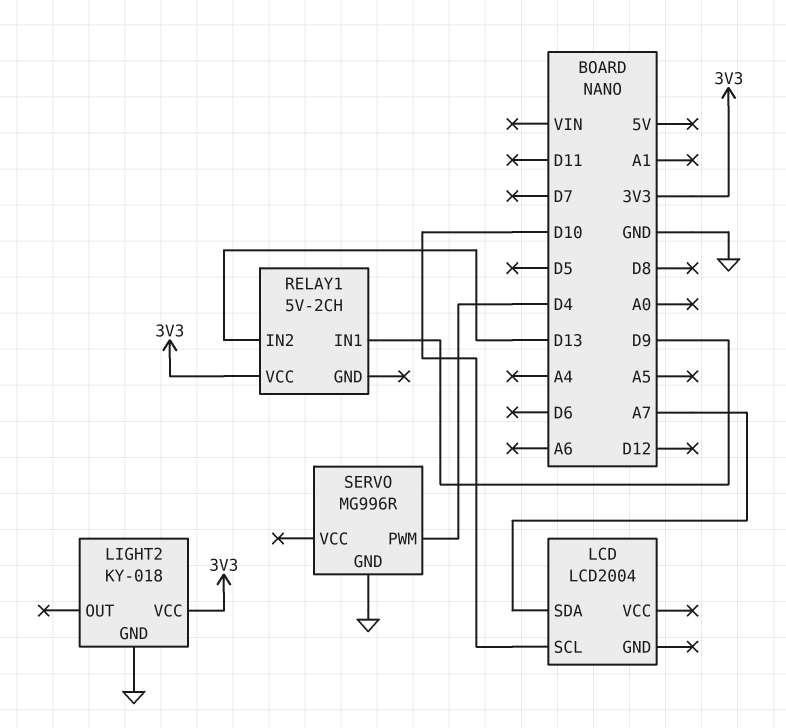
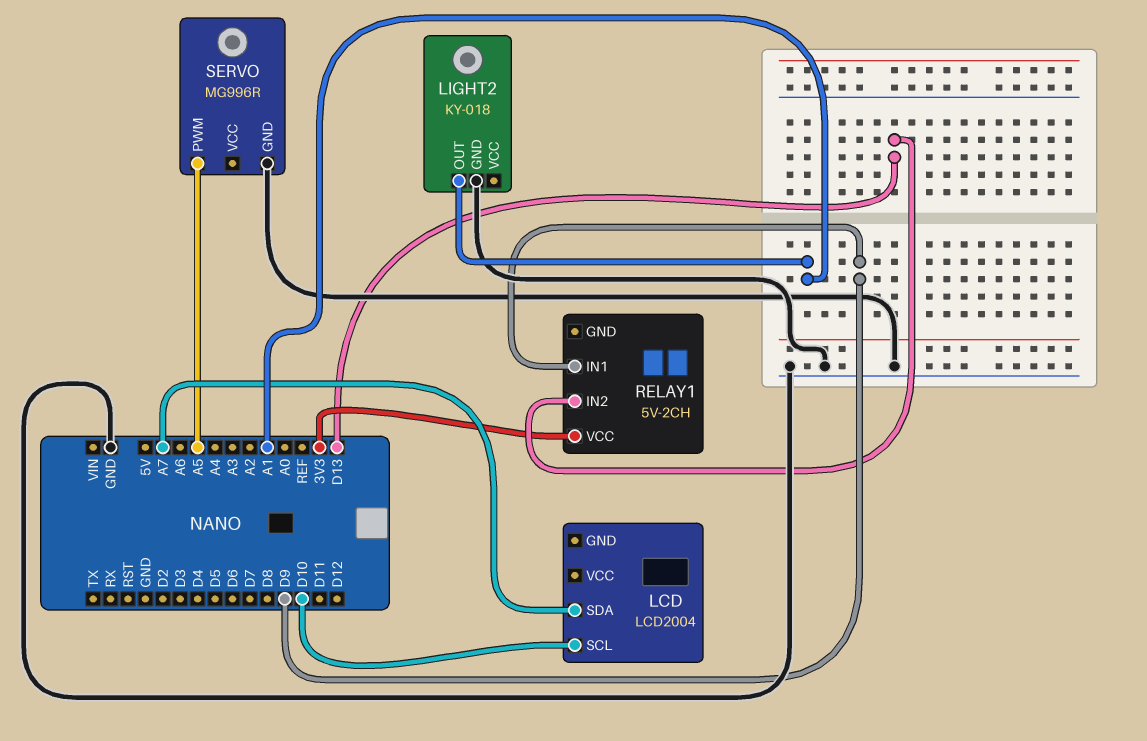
LIGHT2 pin OUT: none -> A1
LIGHT2 pin VCC: 3V3 -> none
SERVO pin PWM: D4 -> A5

